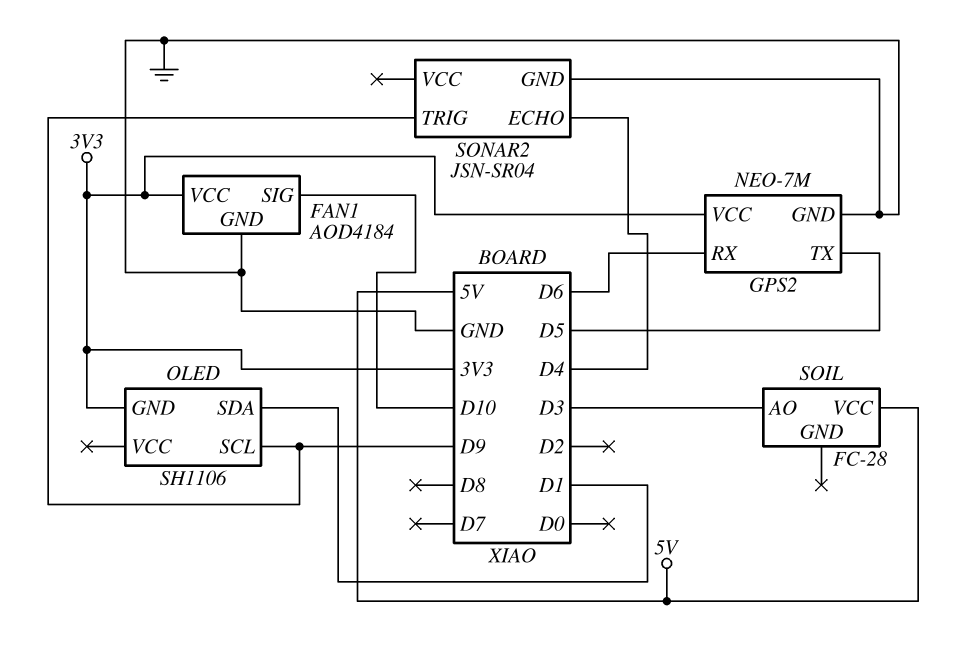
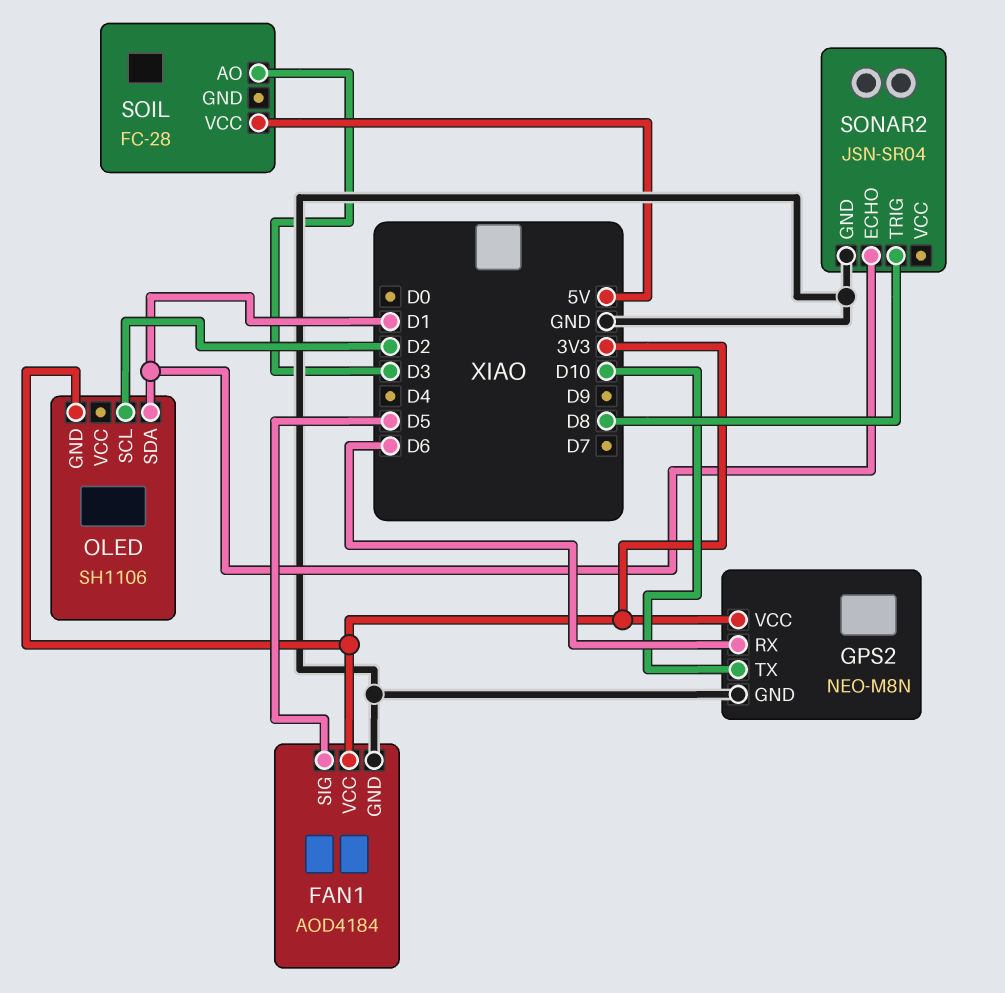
FAN1 pin SIG: D10 -> D5
GPS2: NEO-7M -> NEO-M8N
GPS2 pin TX: D5 -> D10
OLED pin SCL: D9 -> D2
SONAR2 pin ECHO: D4 -> D1
SONAR2 pin TRIG: D9 -> D8

